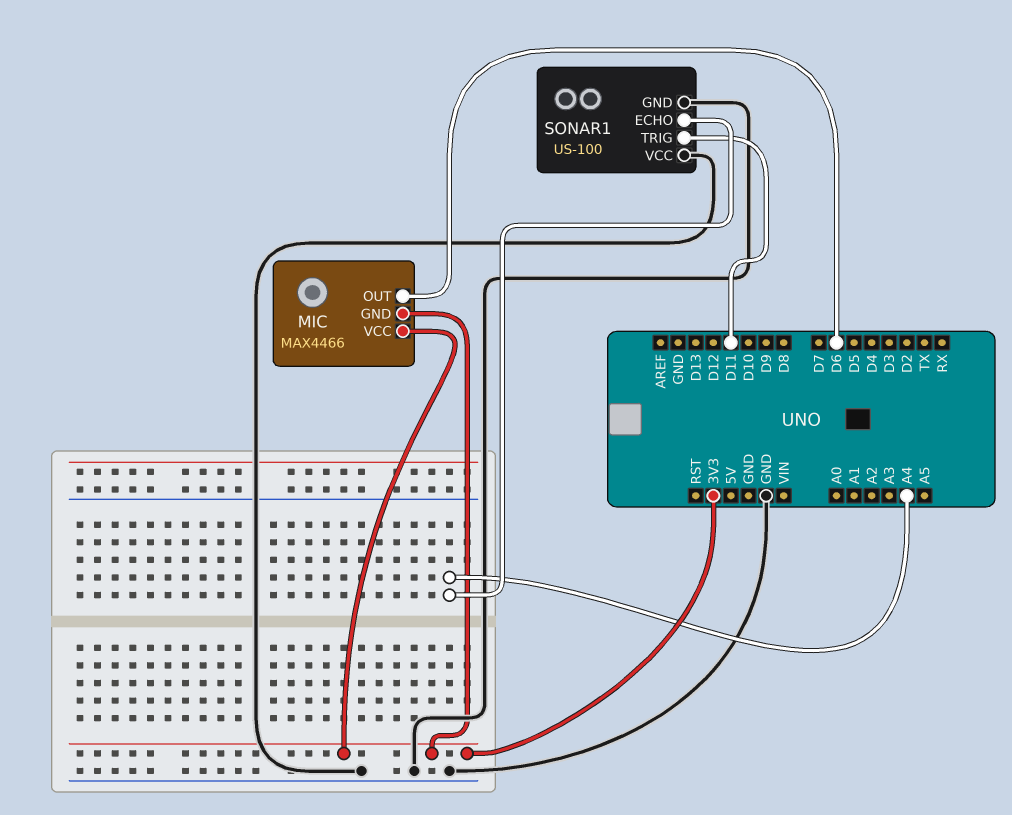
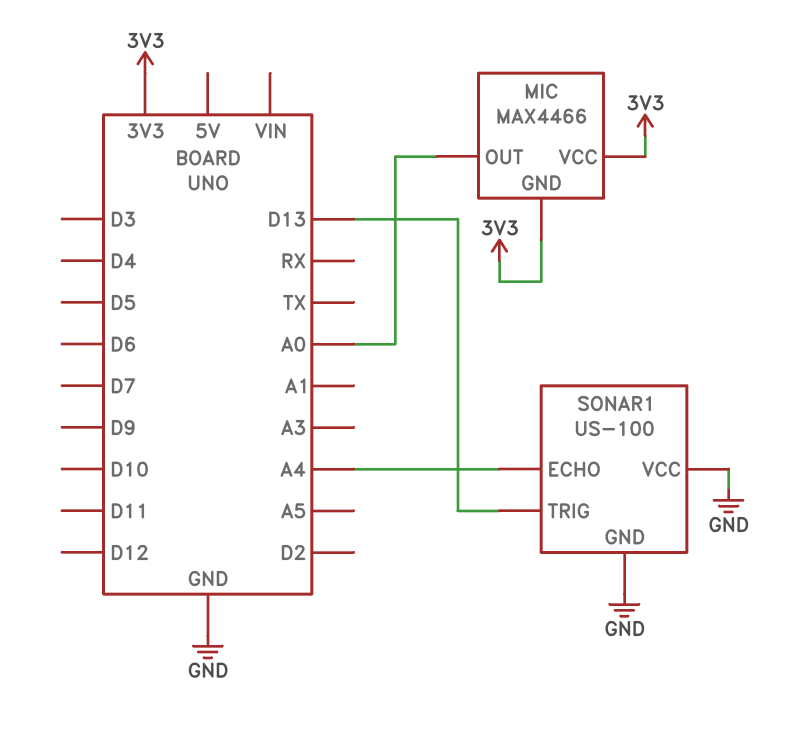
MIC pin OUT: D6 -> A0
SONAR1 pin TRIG: D11 -> D13

